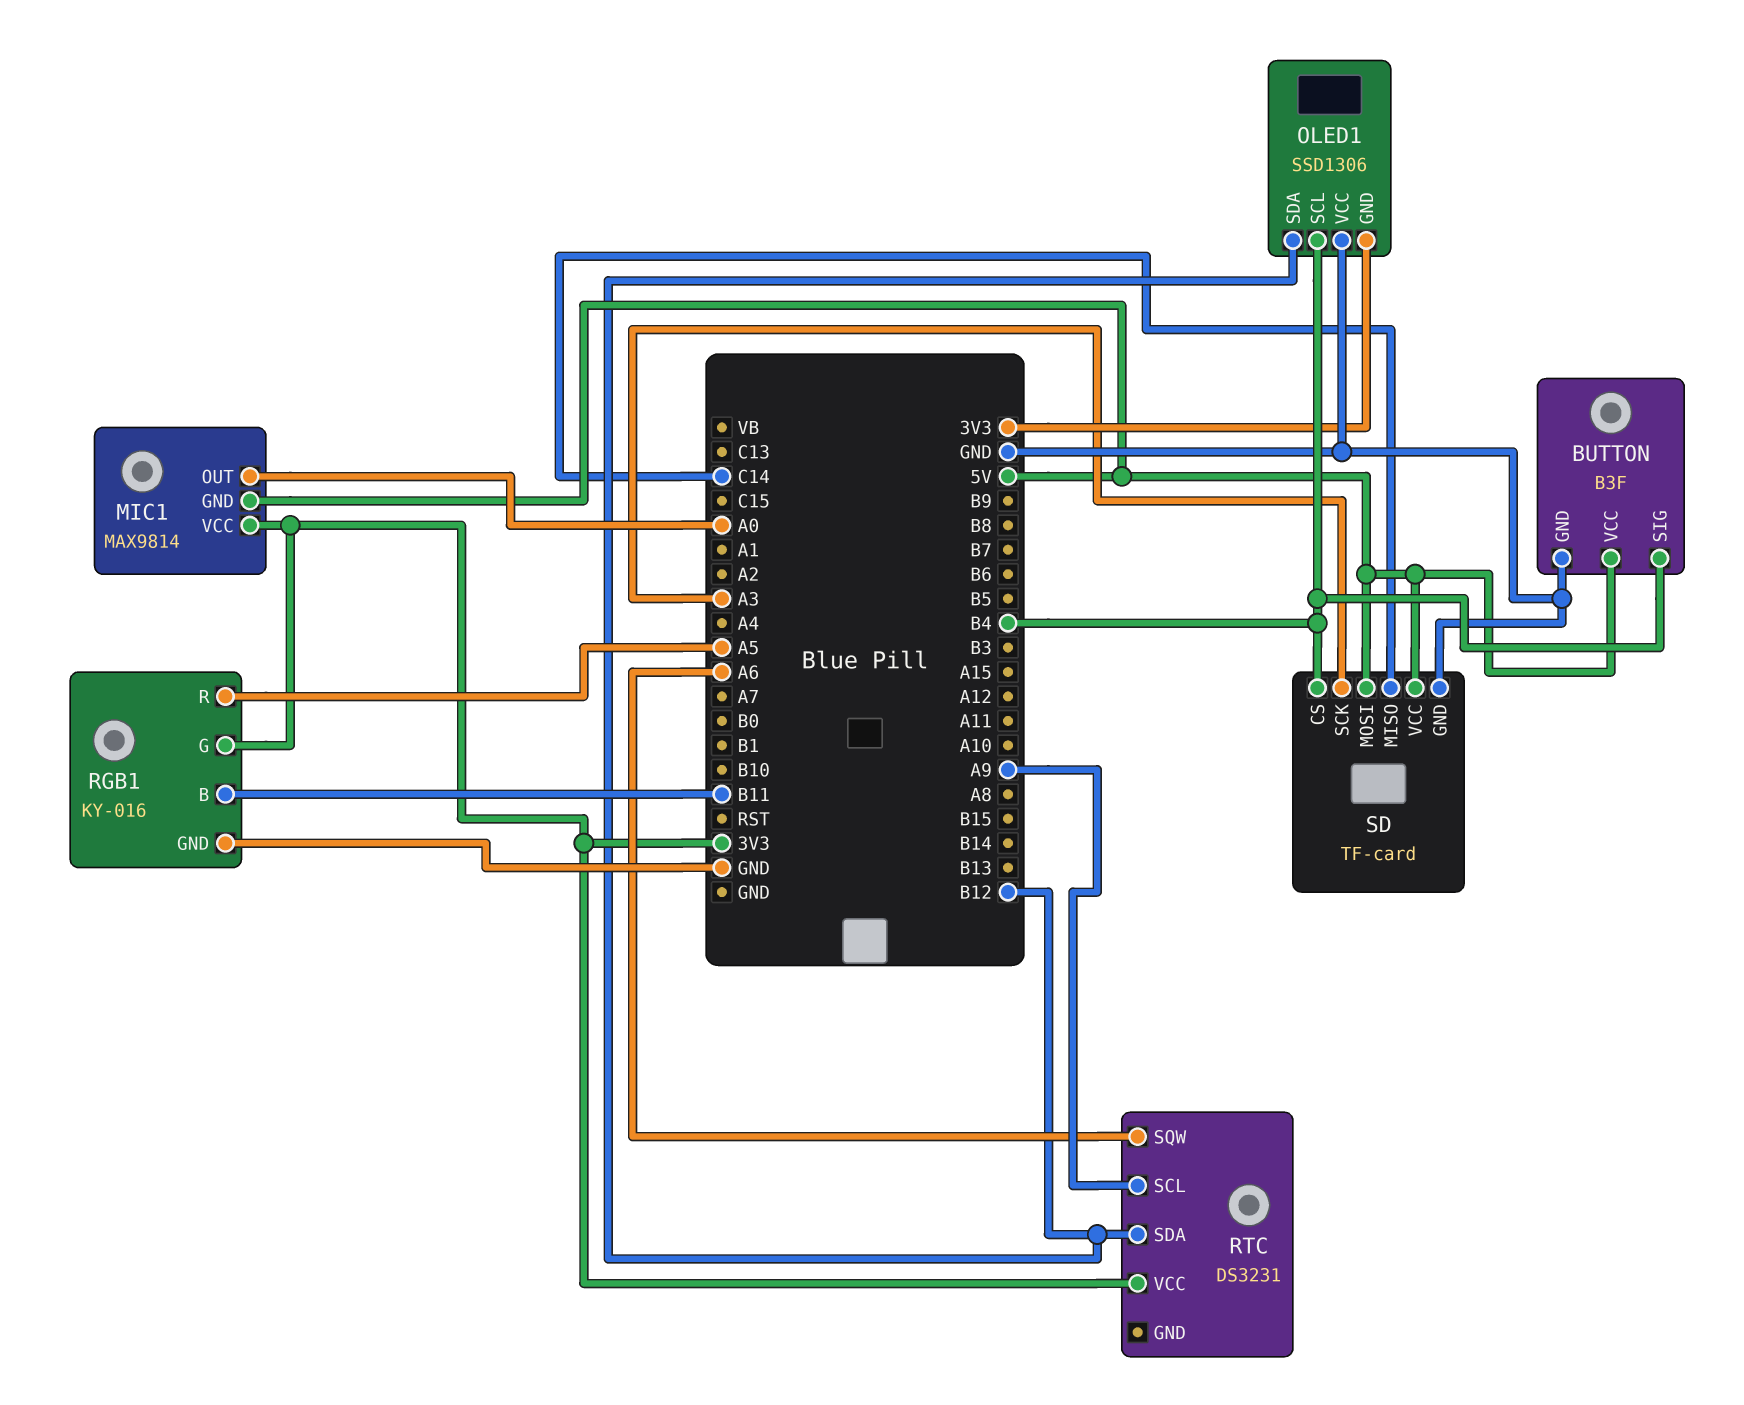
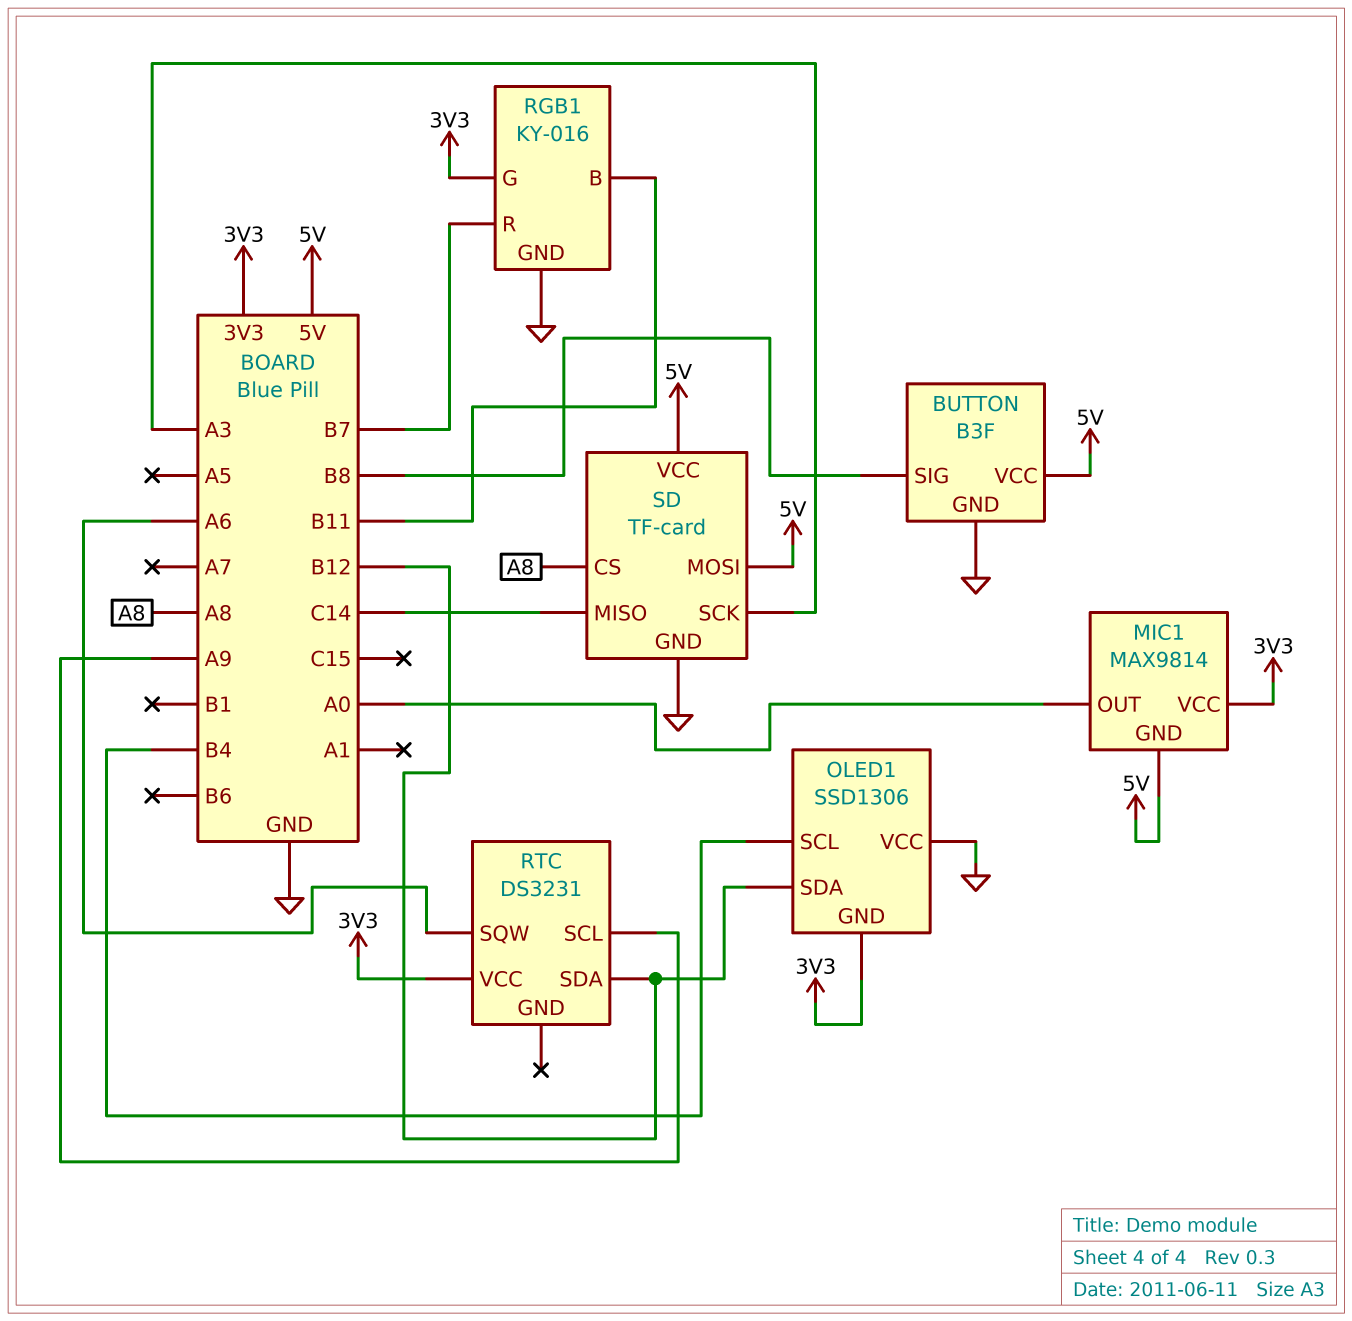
BUTTON pin SIG: B4 -> B8
RGB1 pin R: A5 -> B7
SD pin CS: B4 -> A8

